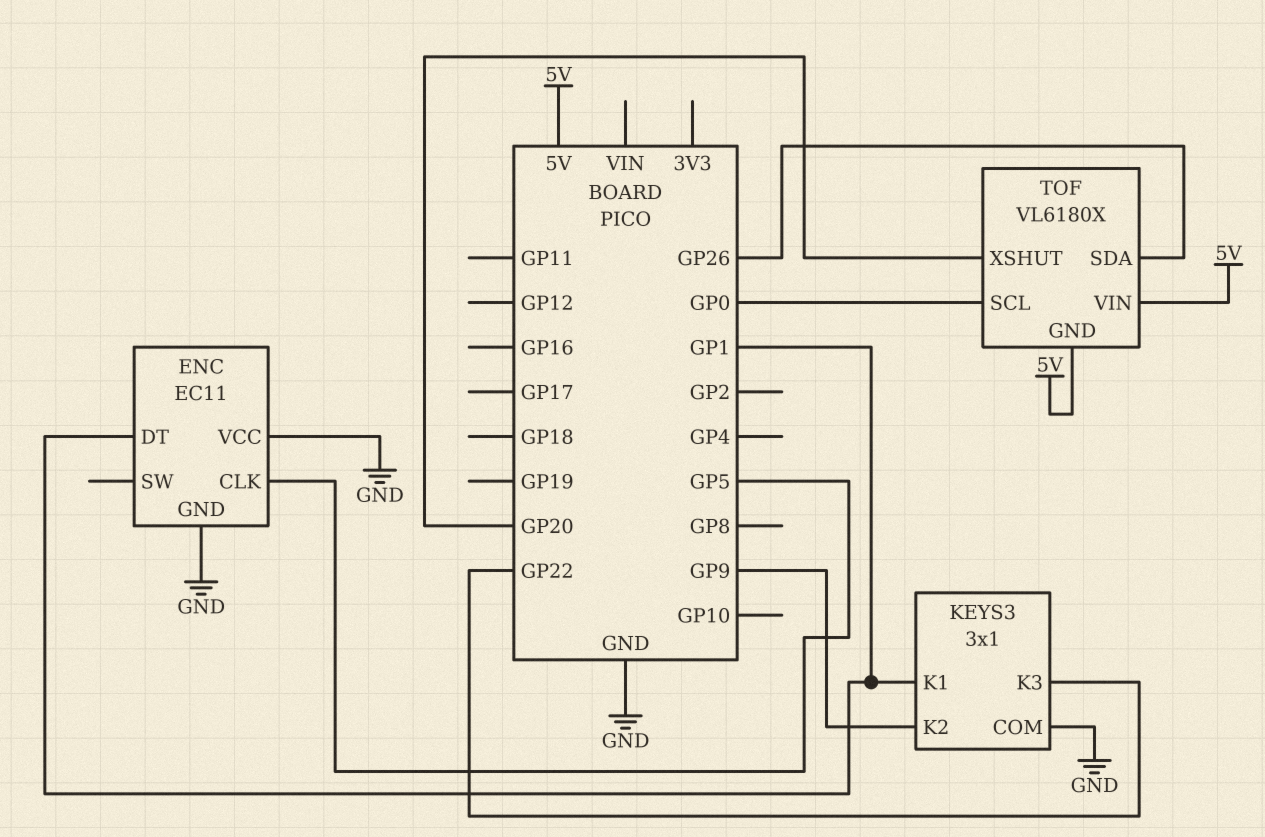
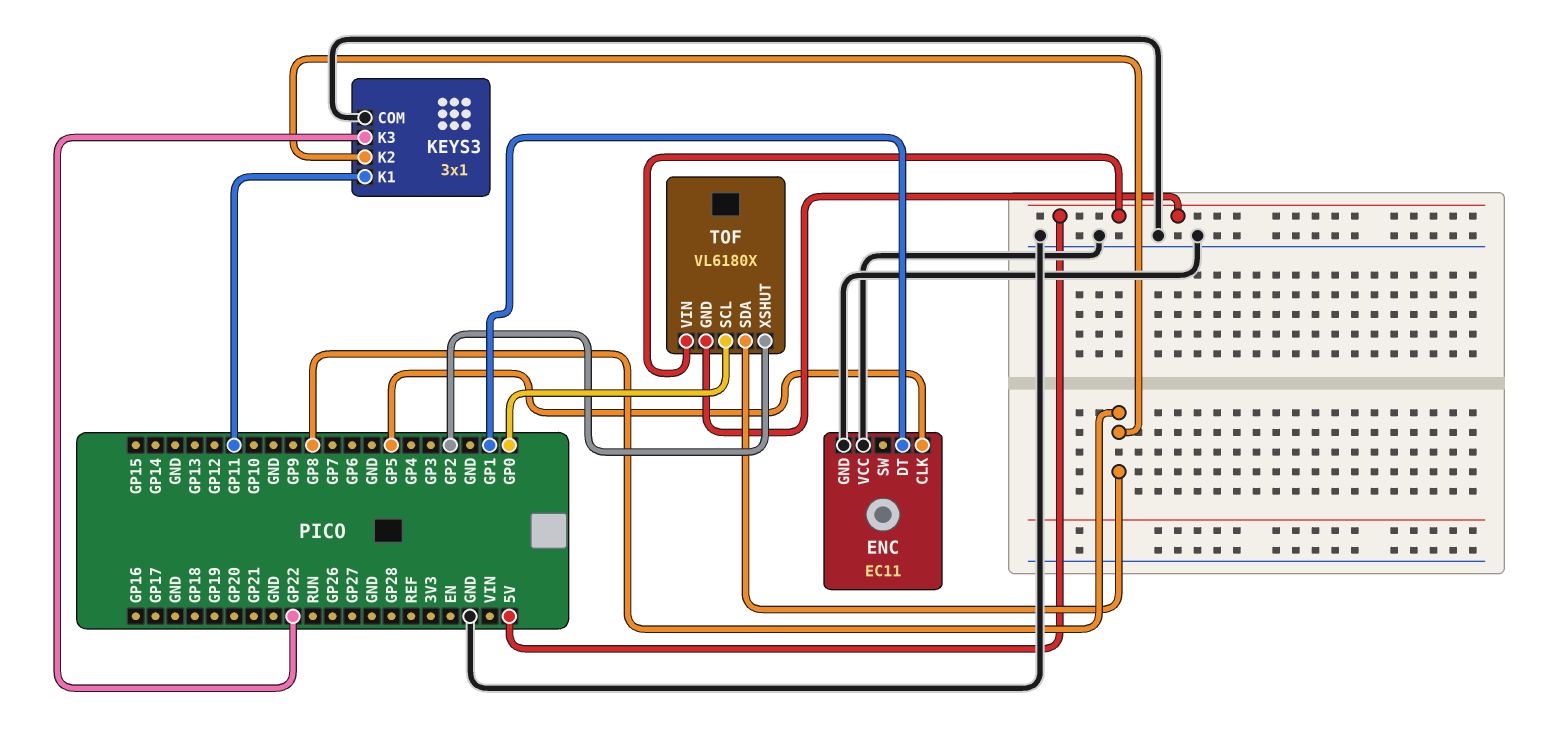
KEYS3 pin K1: GP1 -> GP11
KEYS3 pin K2: GP9 -> GP8
TOF pin SDA: GP26 -> GP8
TOF pin XSHUT: GP20 -> GP2

